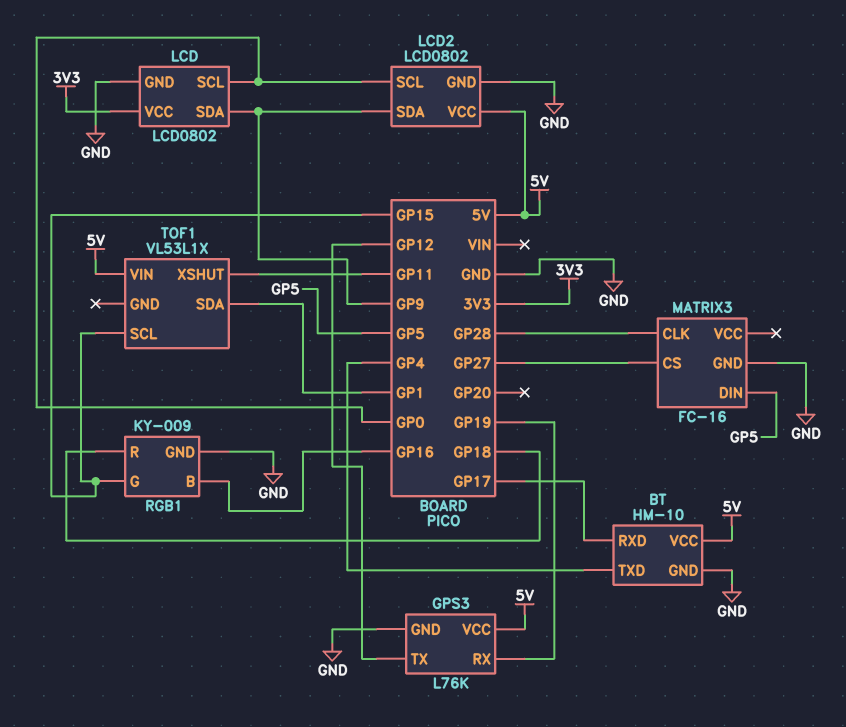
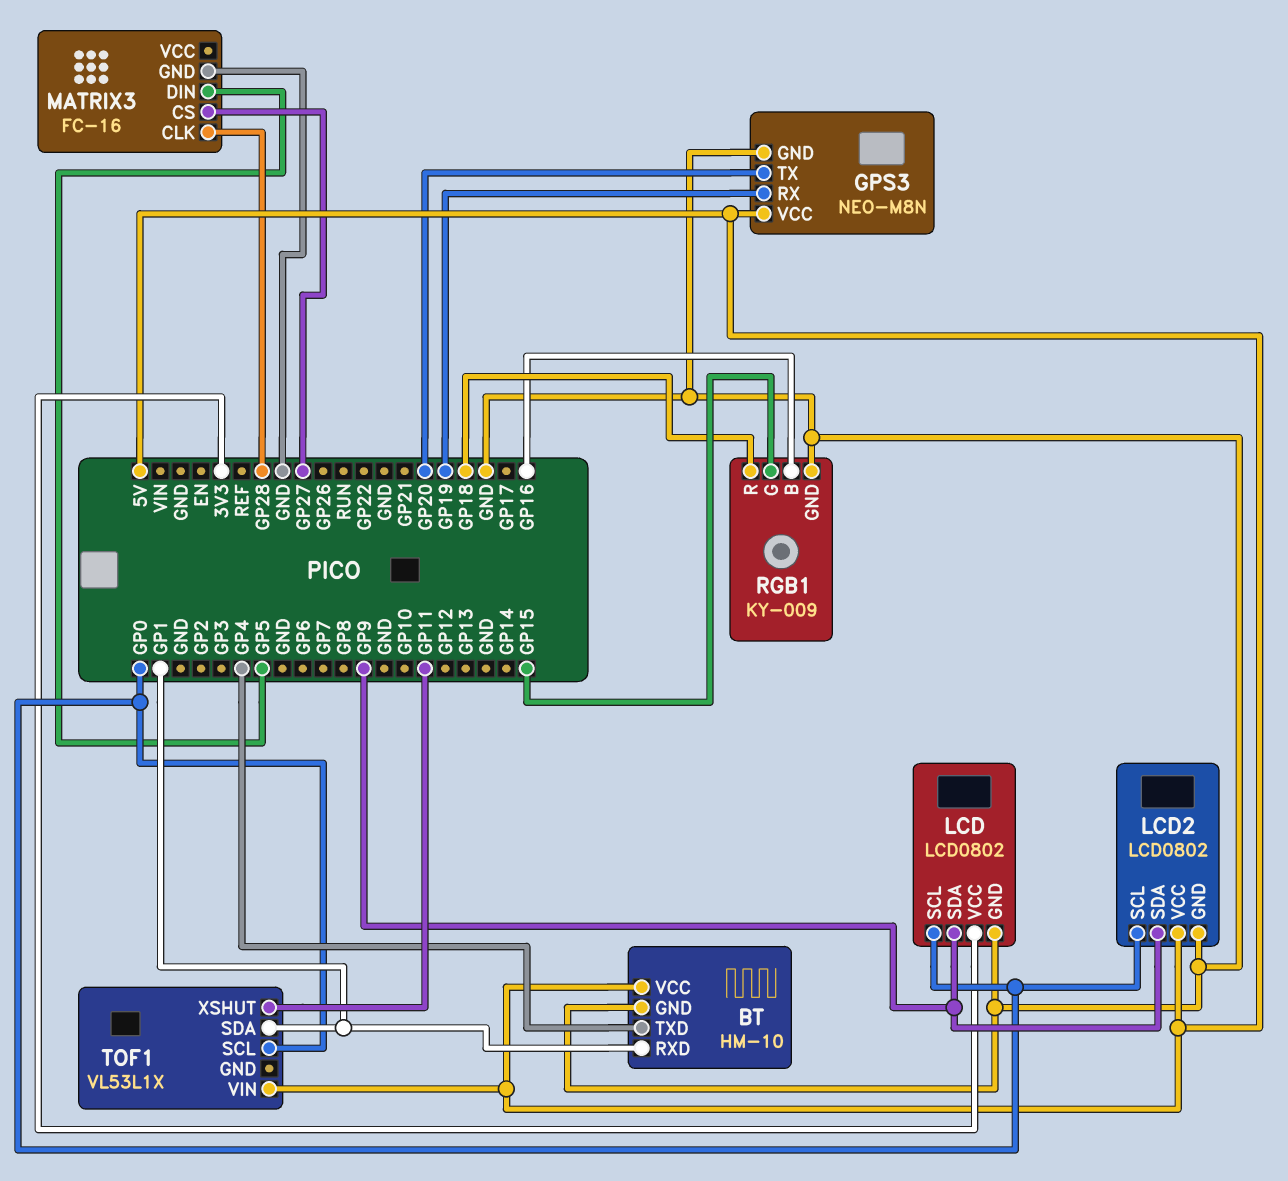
BT pin RXD: GP17 -> GP1
GPS3: L76K -> NEO-M8N
GPS3 pin TX: GP12 -> GP20
TOF1 pin SCL: GP15 -> GP0

